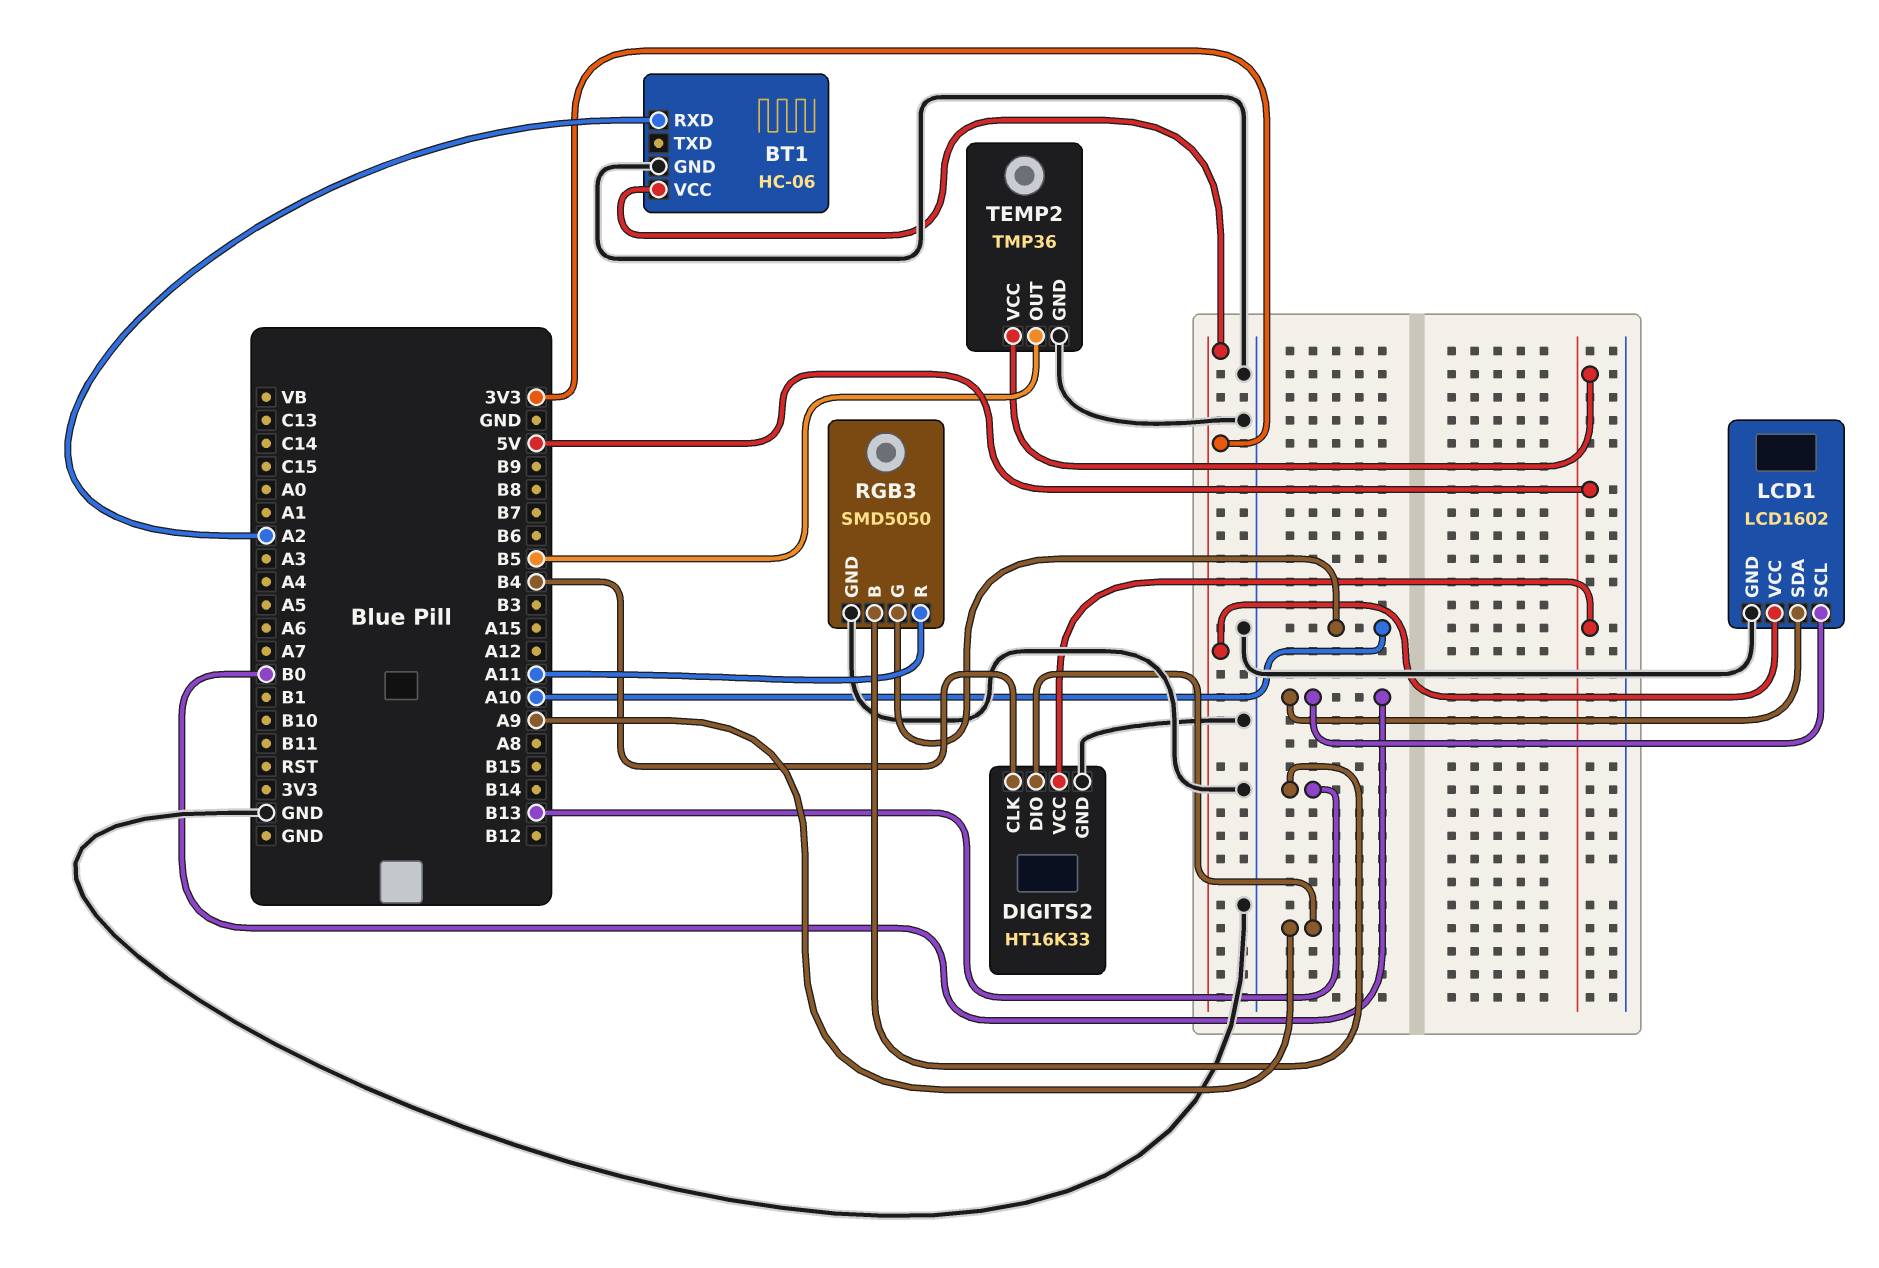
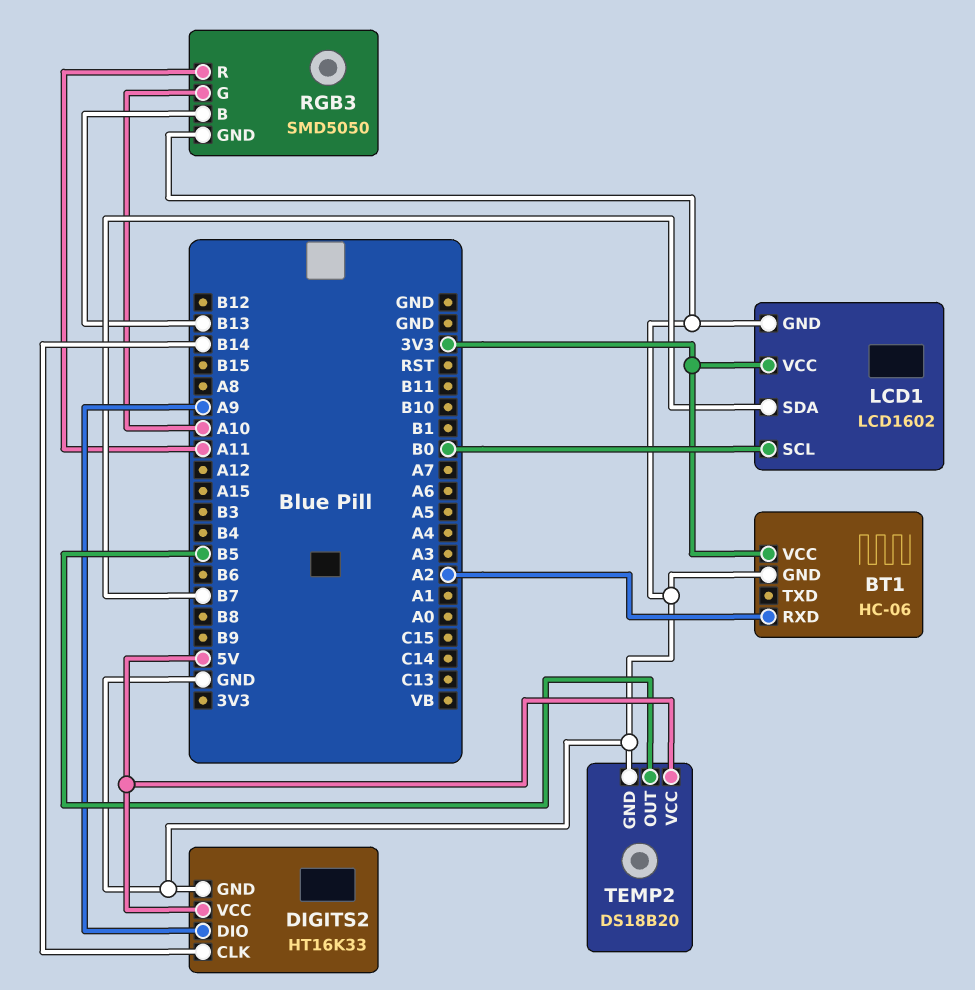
DIGITS2 pin CLK: B4 -> B14
LCD1 pin SDA: B0 -> B7
TEMP2: TMP36 -> DS18B20

